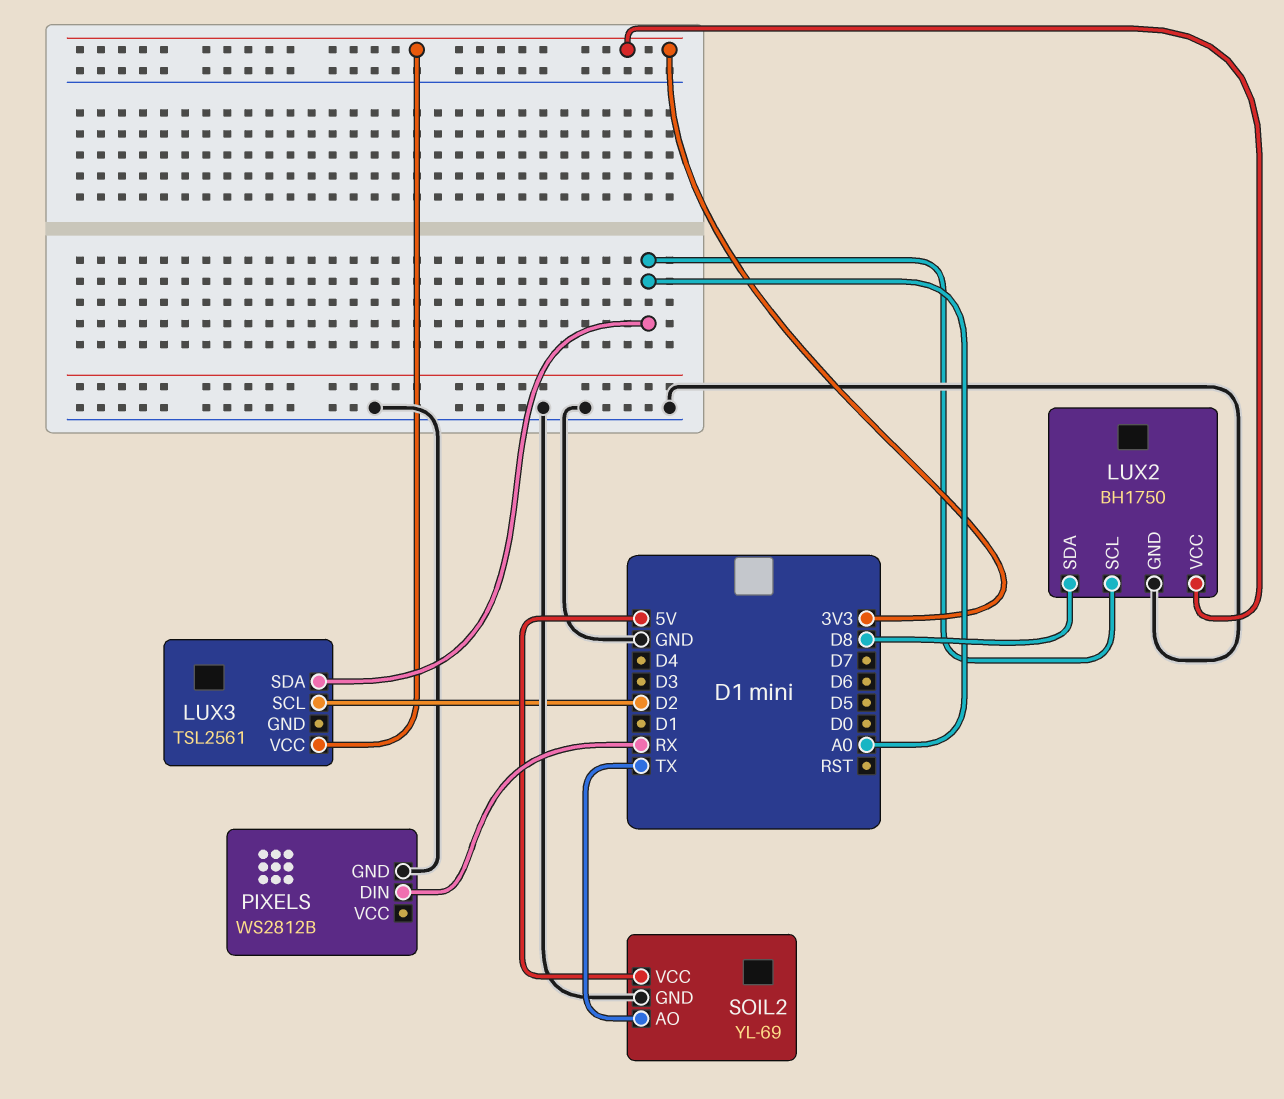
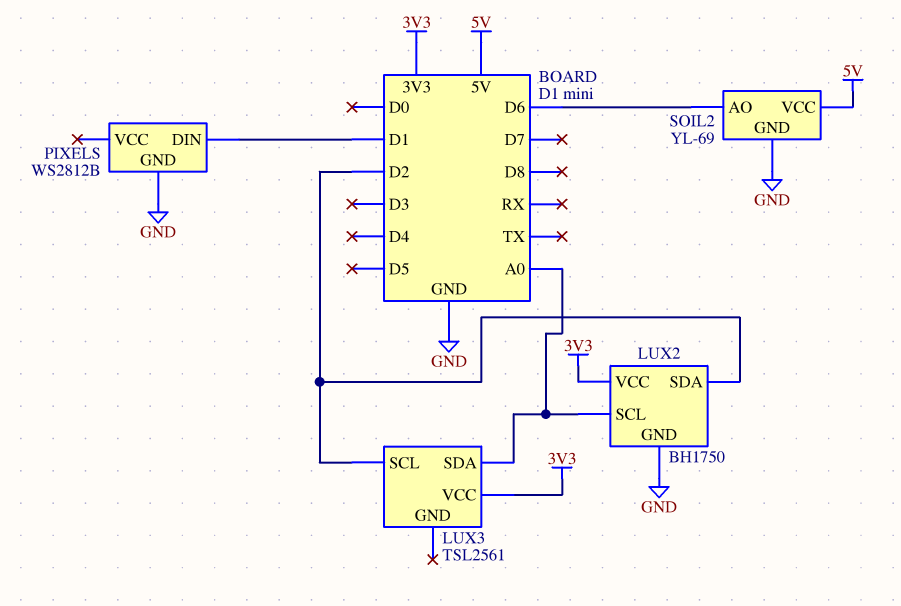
LUX2 pin SDA: D8 -> D2
PIXELS pin DIN: RX -> D1
SOIL2 pin AO: TX -> D6

